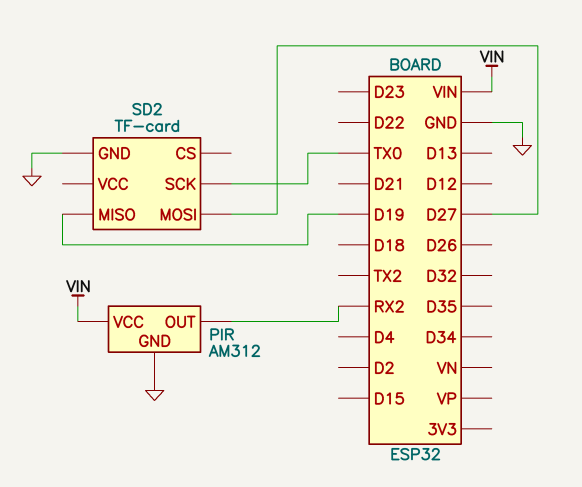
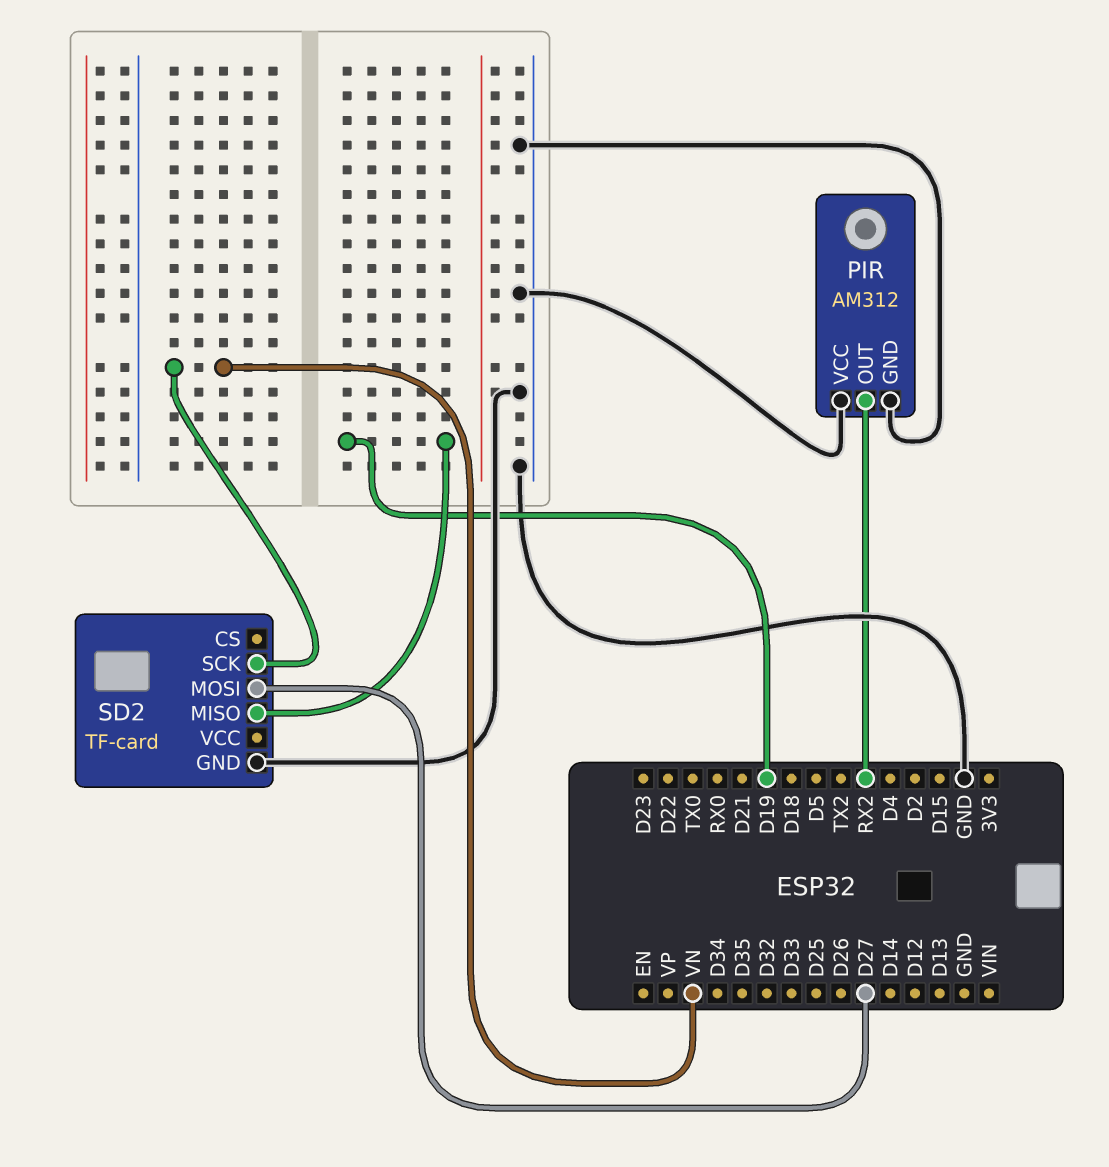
PIR pin VCC: VIN -> GND
SD2 pin SCK: TX0 -> VN

